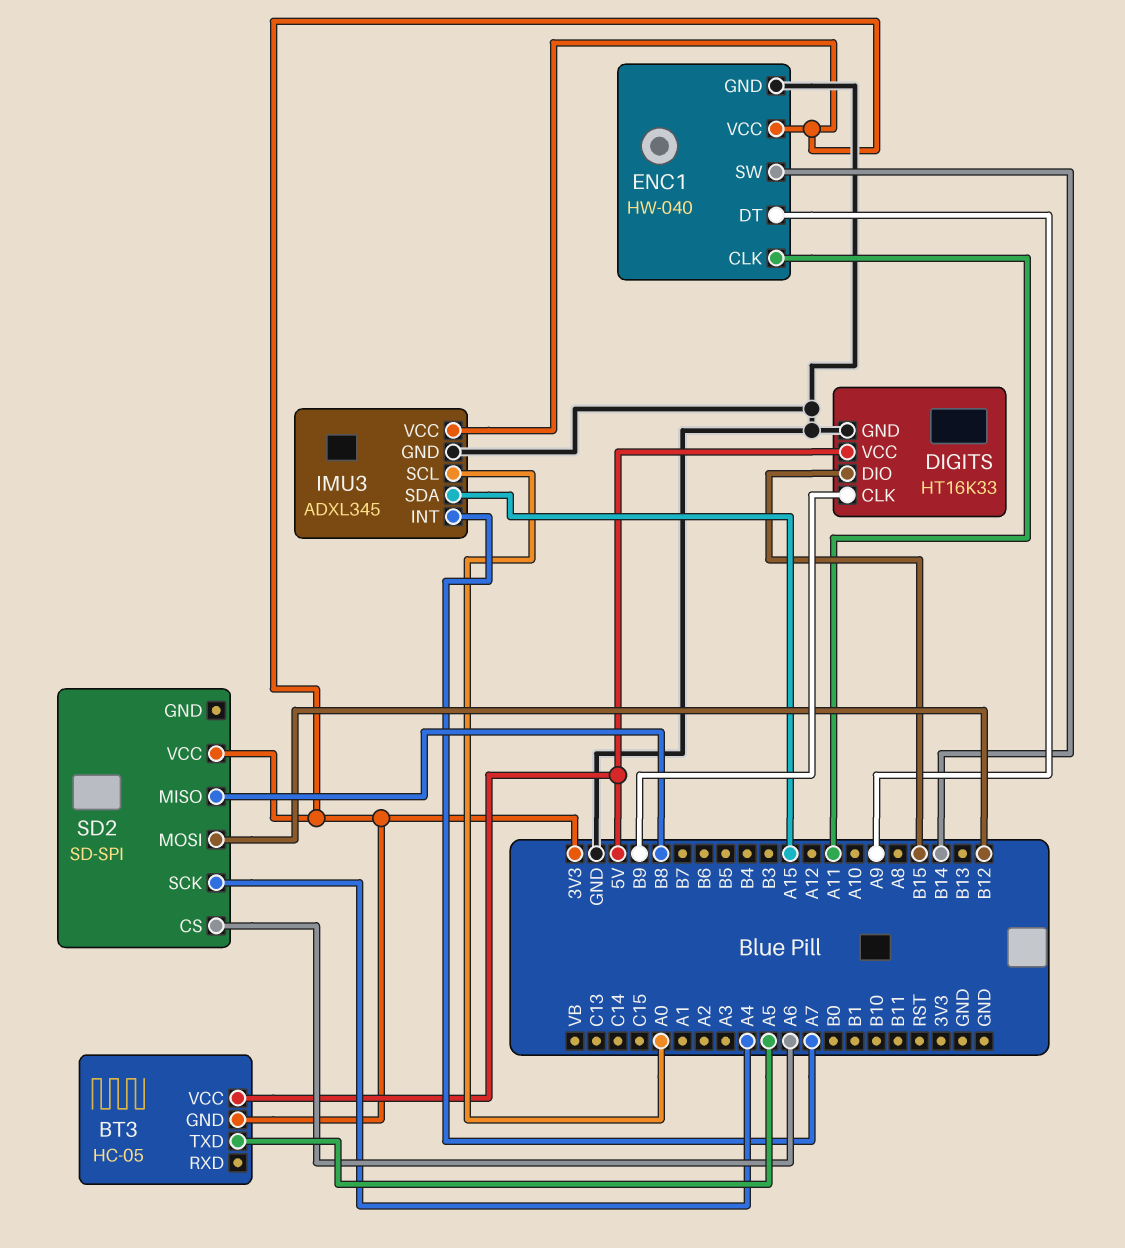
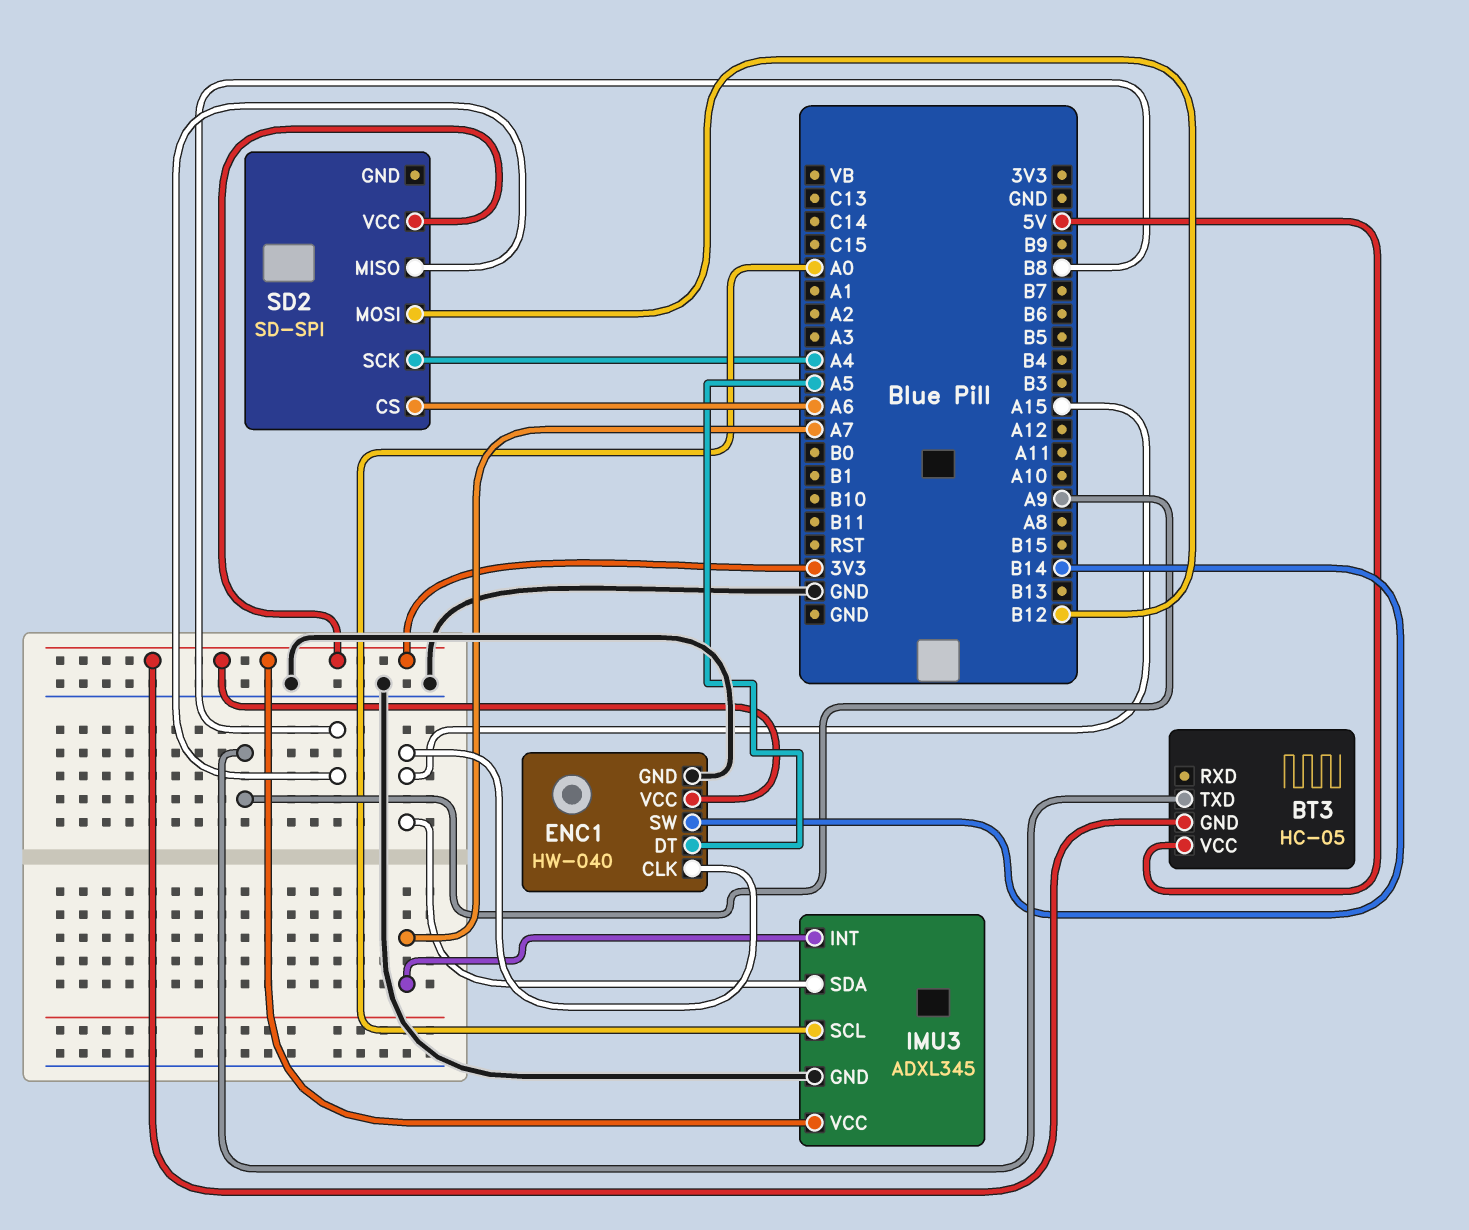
BT3 pin TXD: A5 -> A9
DIGITS: HT16K33 -> none
DIGITS pin CLK: B9 -> none
DIGITS pin DIO: B15 -> none
DIGITS pin GND: GND -> none
DIGITS pin VCC: 5V -> none
ENC1 pin CLK: A11 -> A15
ENC1 pin DT: A9 -> A5

